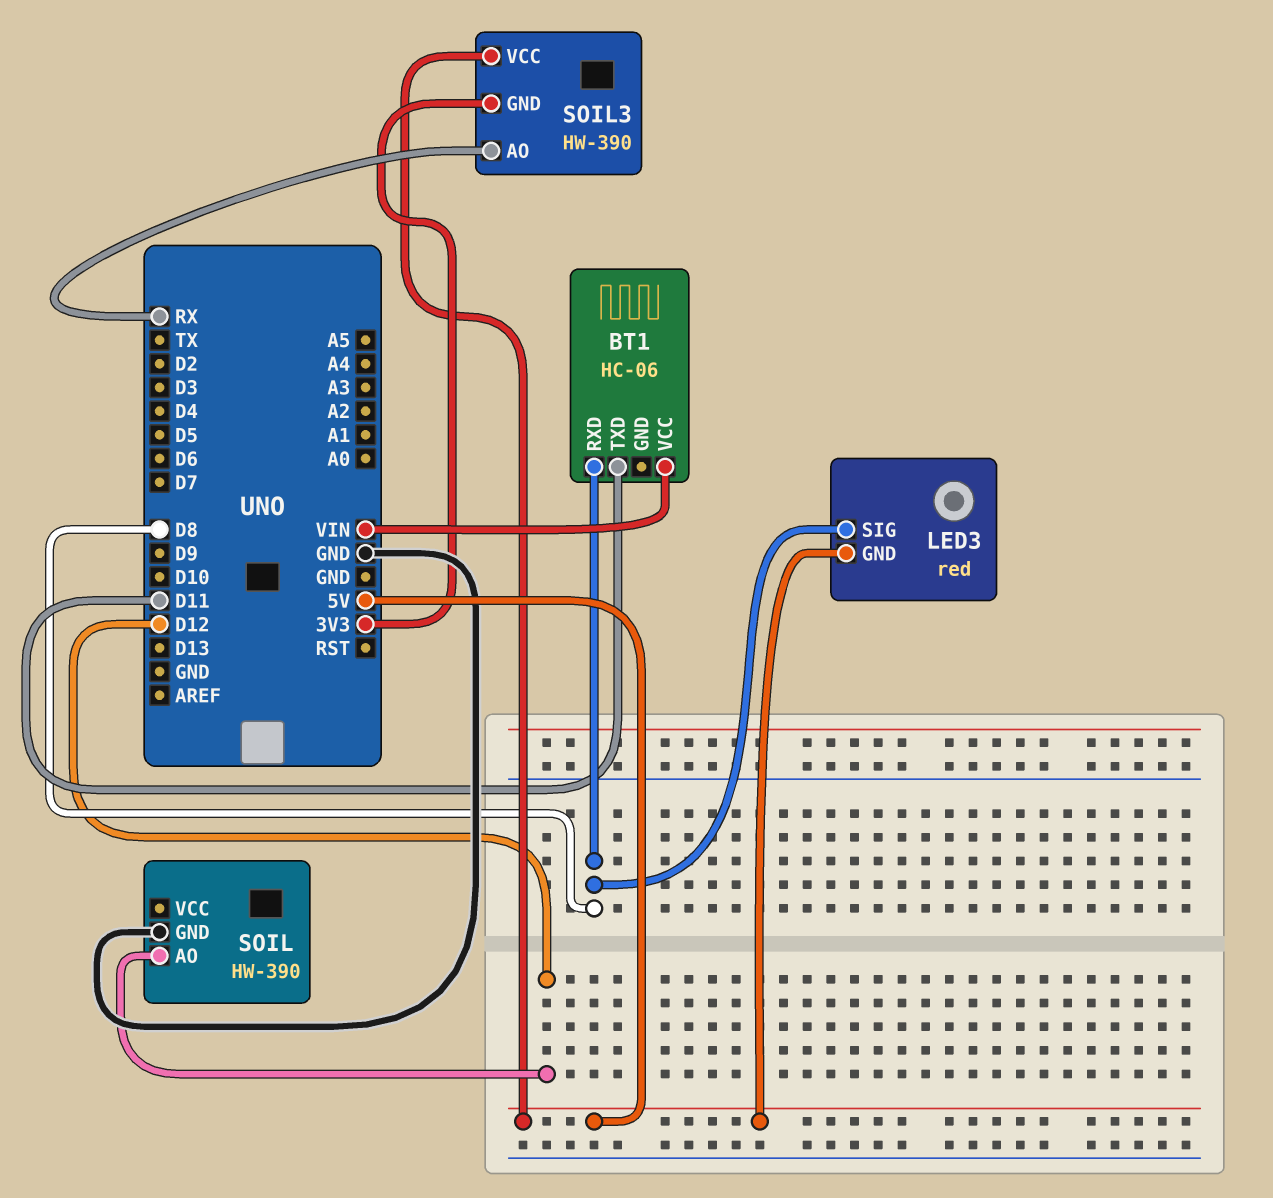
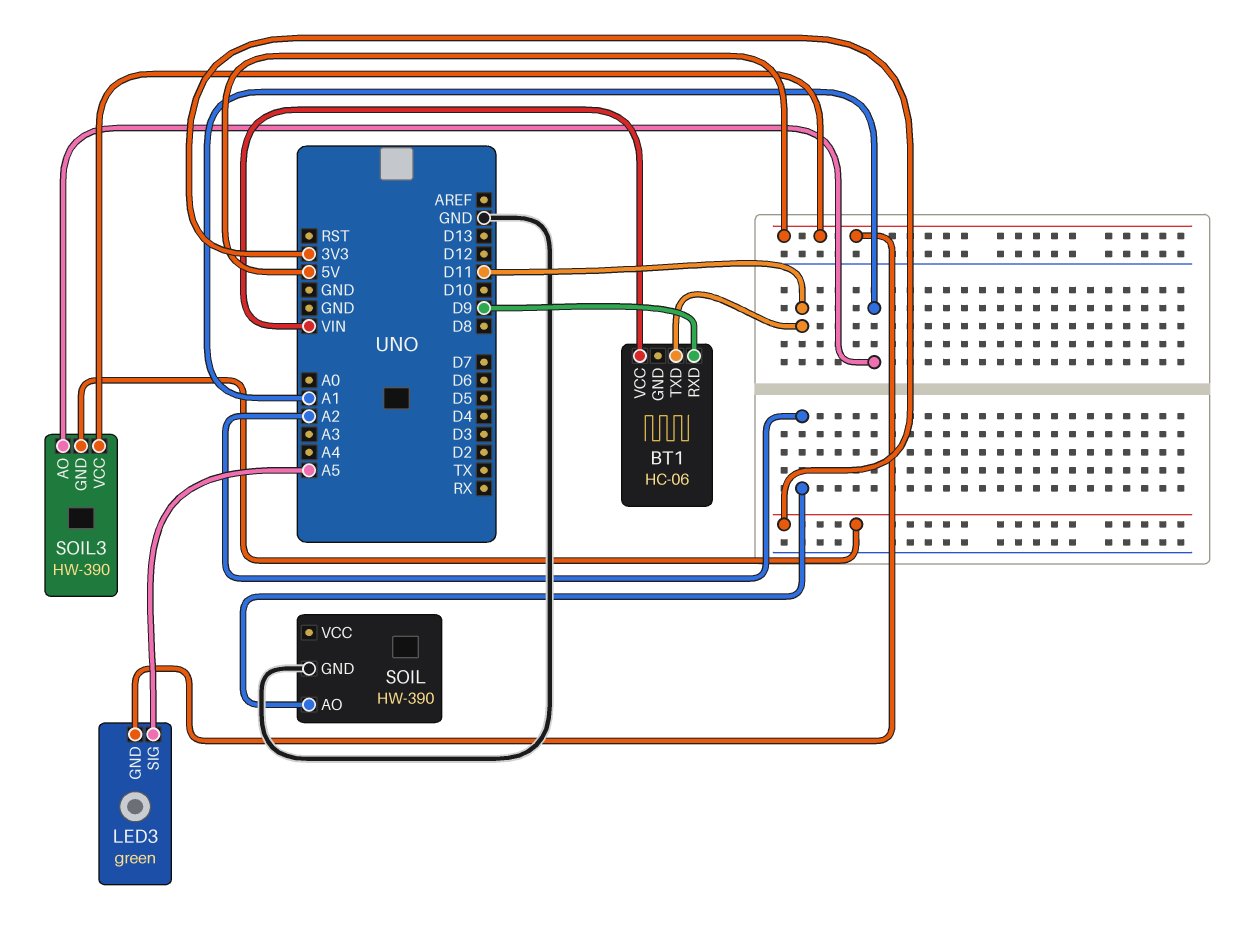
BT1 pin RXD: D8 -> D9
LED3: red -> green
LED3 pin SIG: D8 -> A5
SOIL pin AO: D12 -> A2
SOIL3 pin AO: RX -> A1

